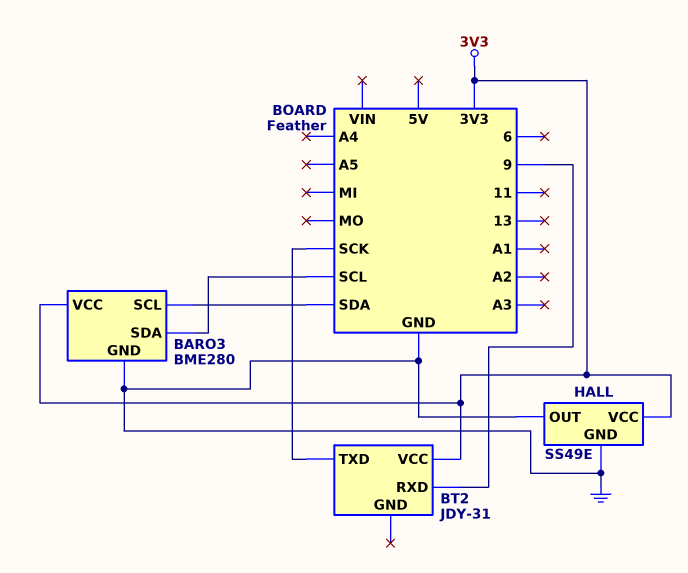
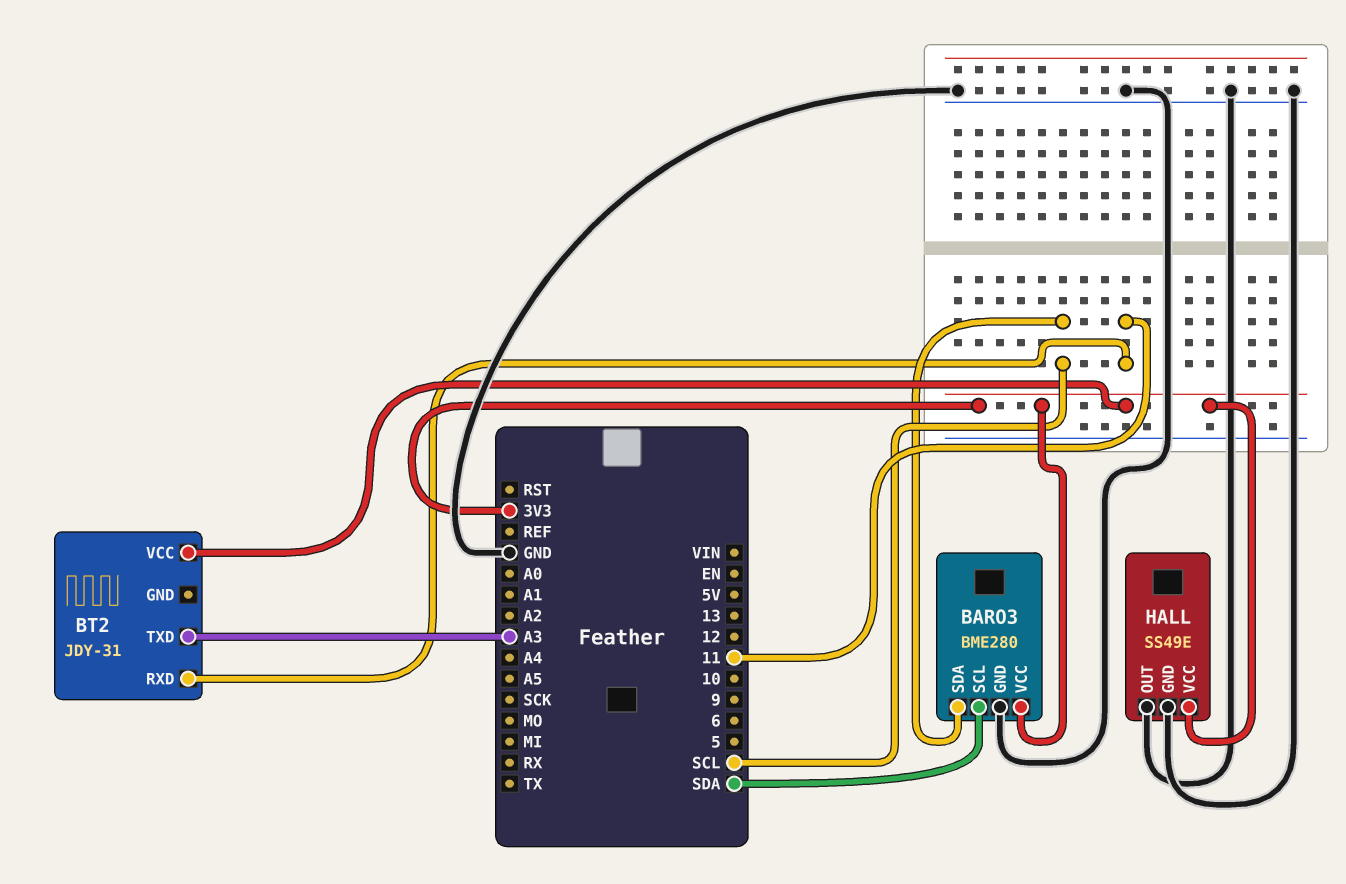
BT2 pin RXD: 9 -> 11
BT2 pin TXD: SCK -> A3

